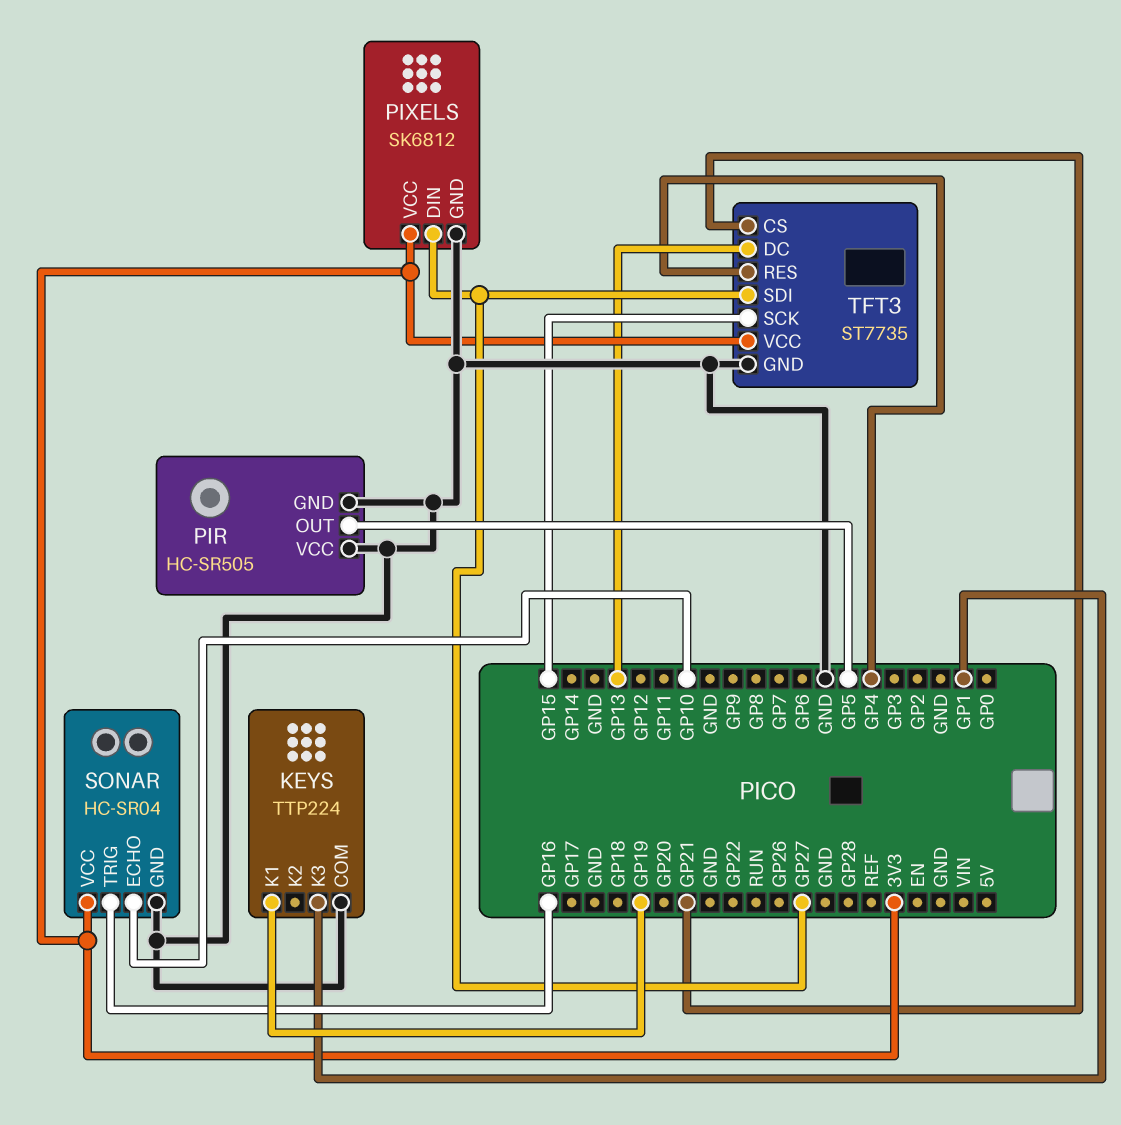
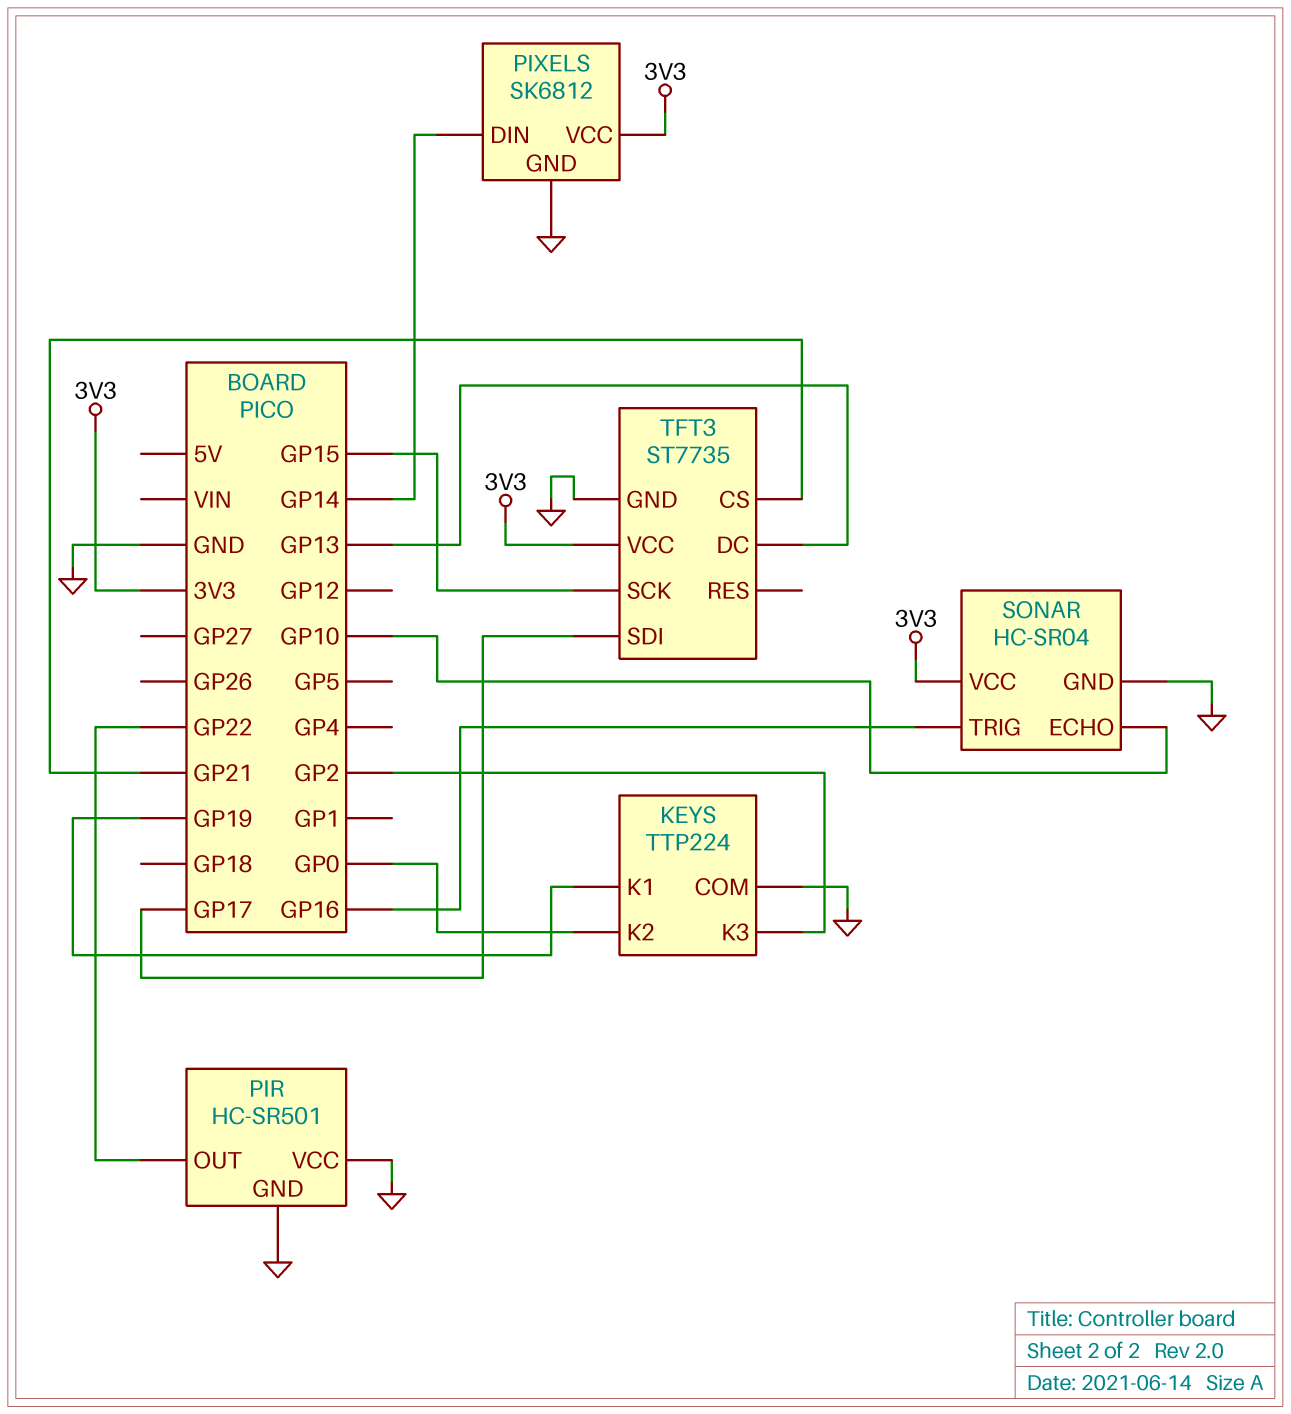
KEYS pin K2: none -> GP0
KEYS pin K3: GP1 -> GP2
PIR: HC-SR505 -> HC-SR501
PIR pin OUT: GP5 -> GP22
PIXELS pin DIN: GP27 -> GP14
TFT3 pin RES: GP4 -> none
TFT3 pin SDI: GP27 -> GP17

